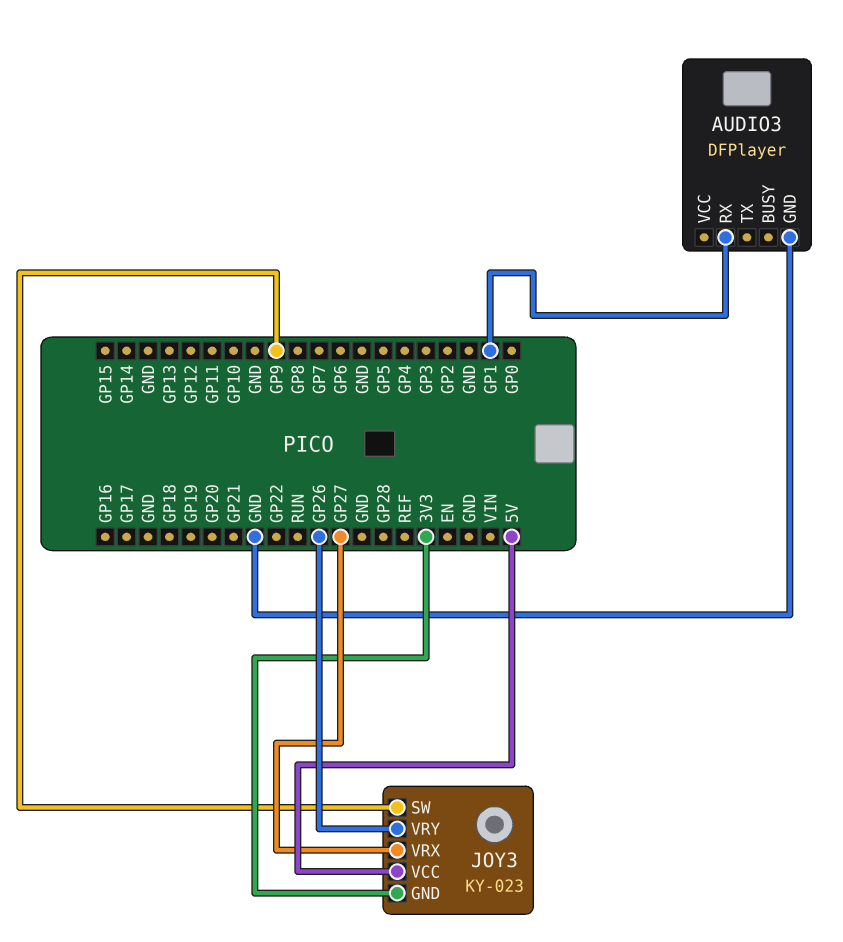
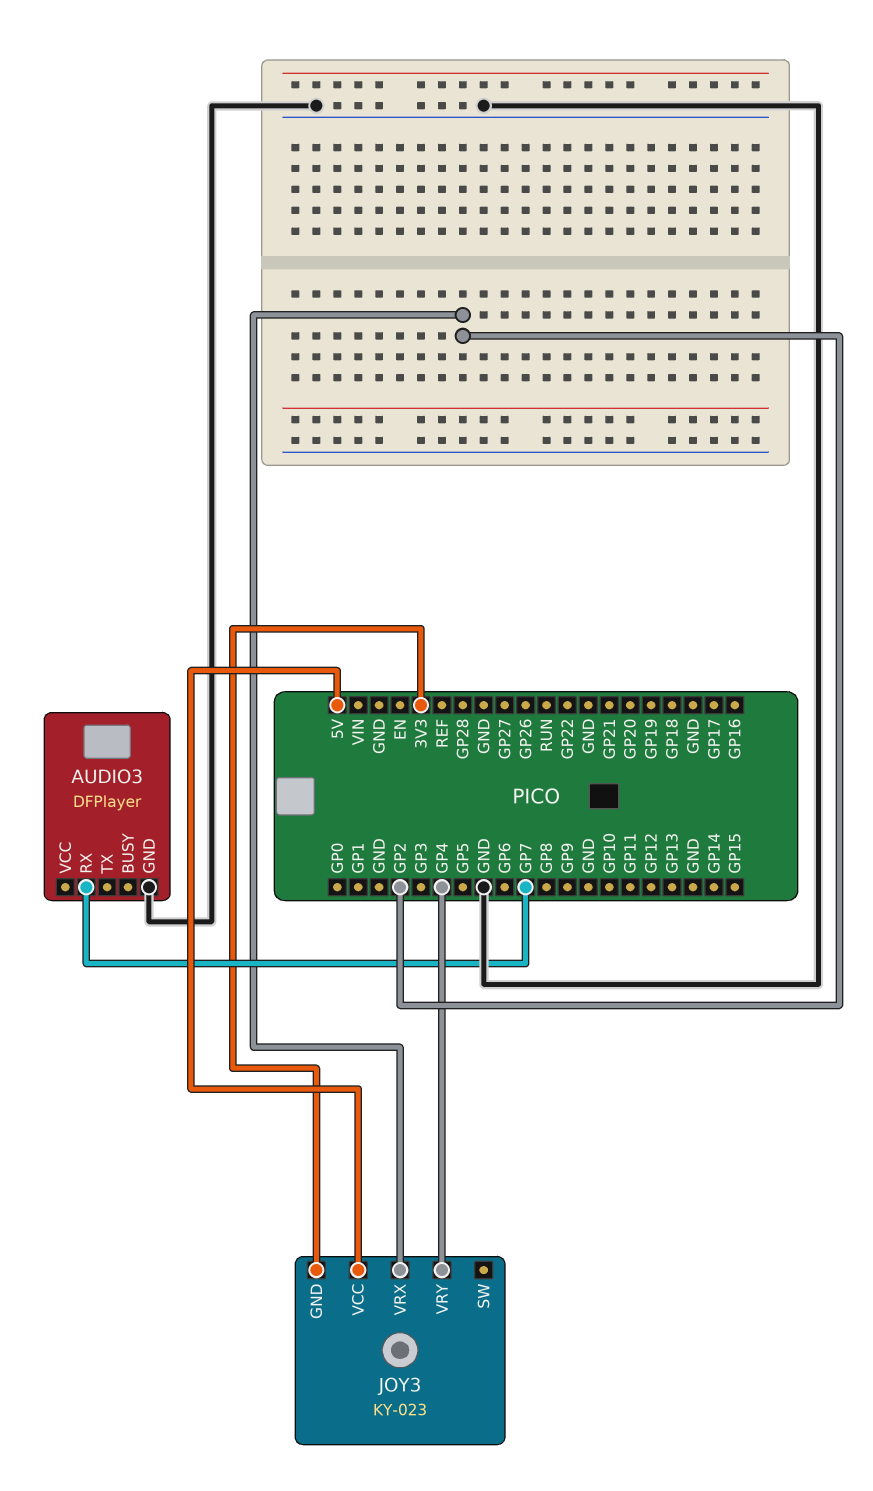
AUDIO3 pin RX: GP1 -> GP7
JOY3 pin SW: GP9 -> none
JOY3 pin VRX: GP27 -> GP2
JOY3 pin VRY: GP26 -> GP4

